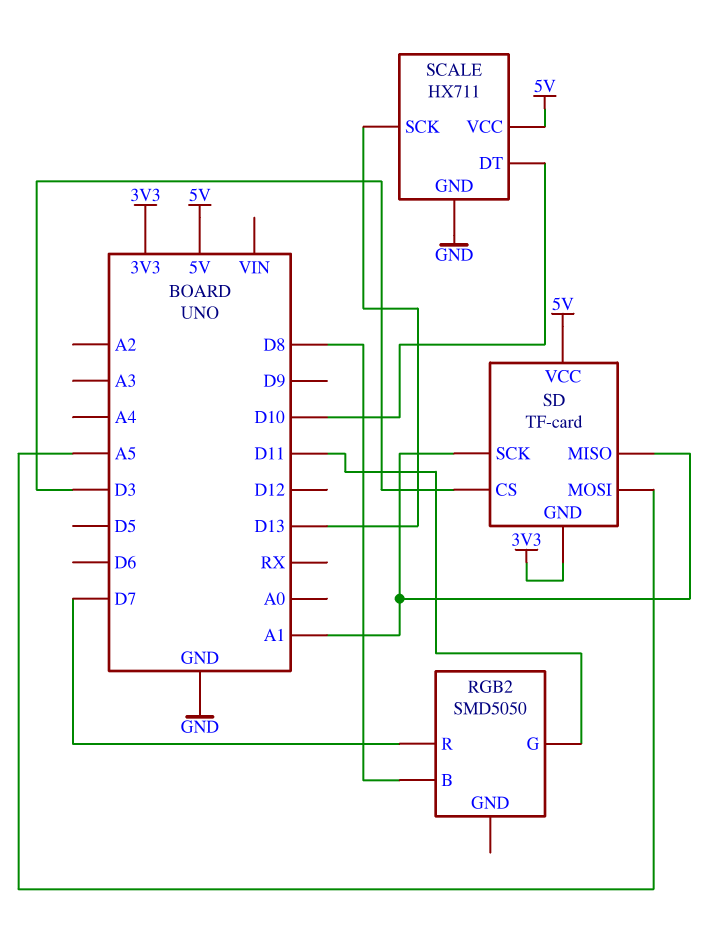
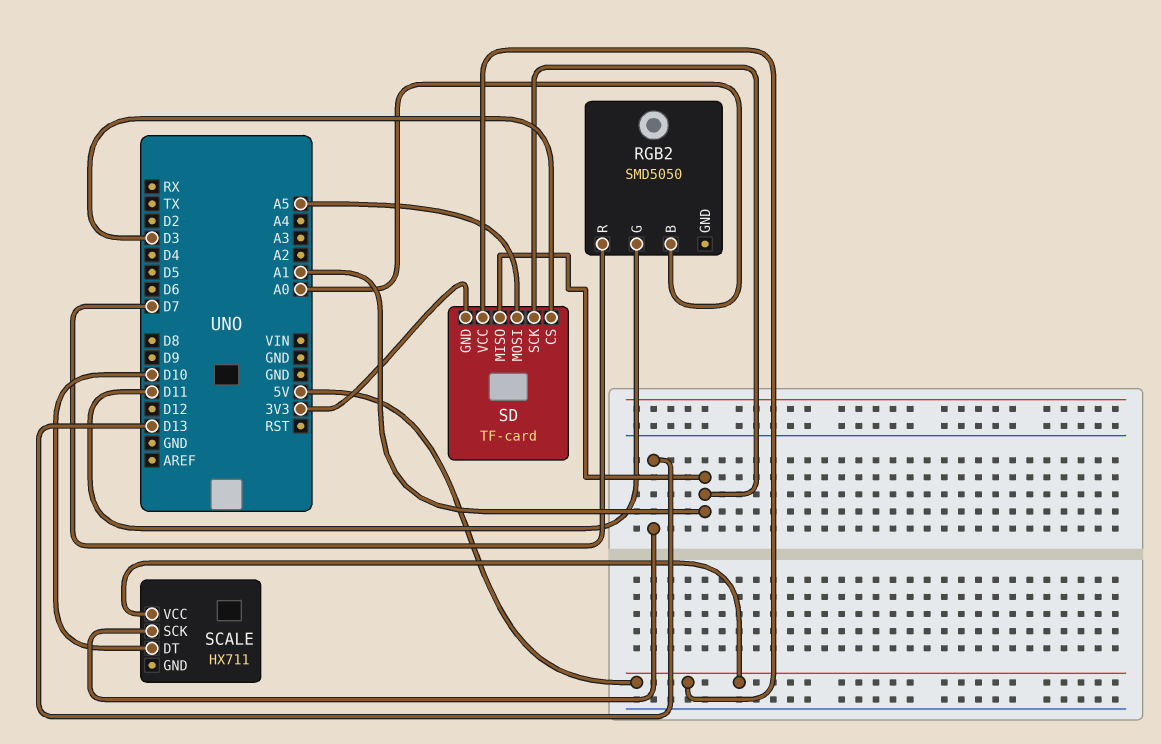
RGB2 pin B: D8 -> A0
SCALE pin GND: GND -> none

